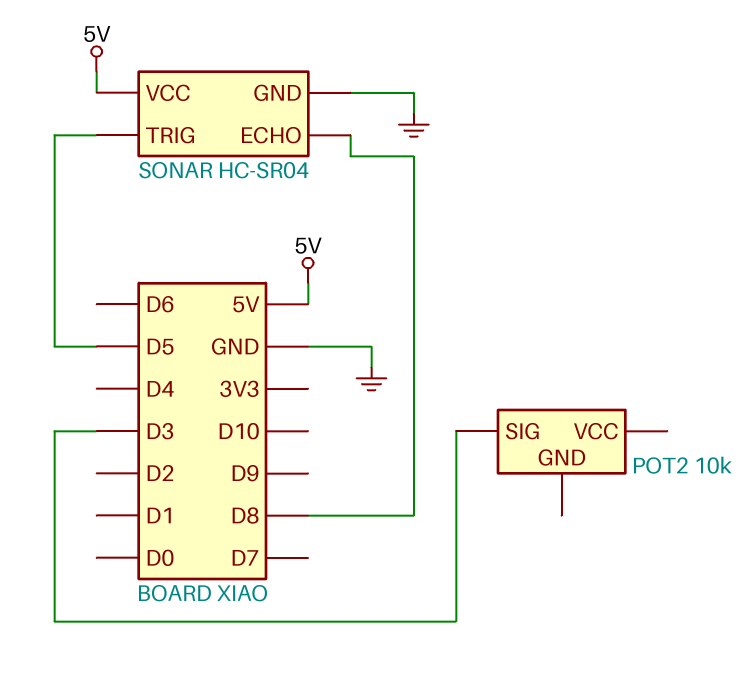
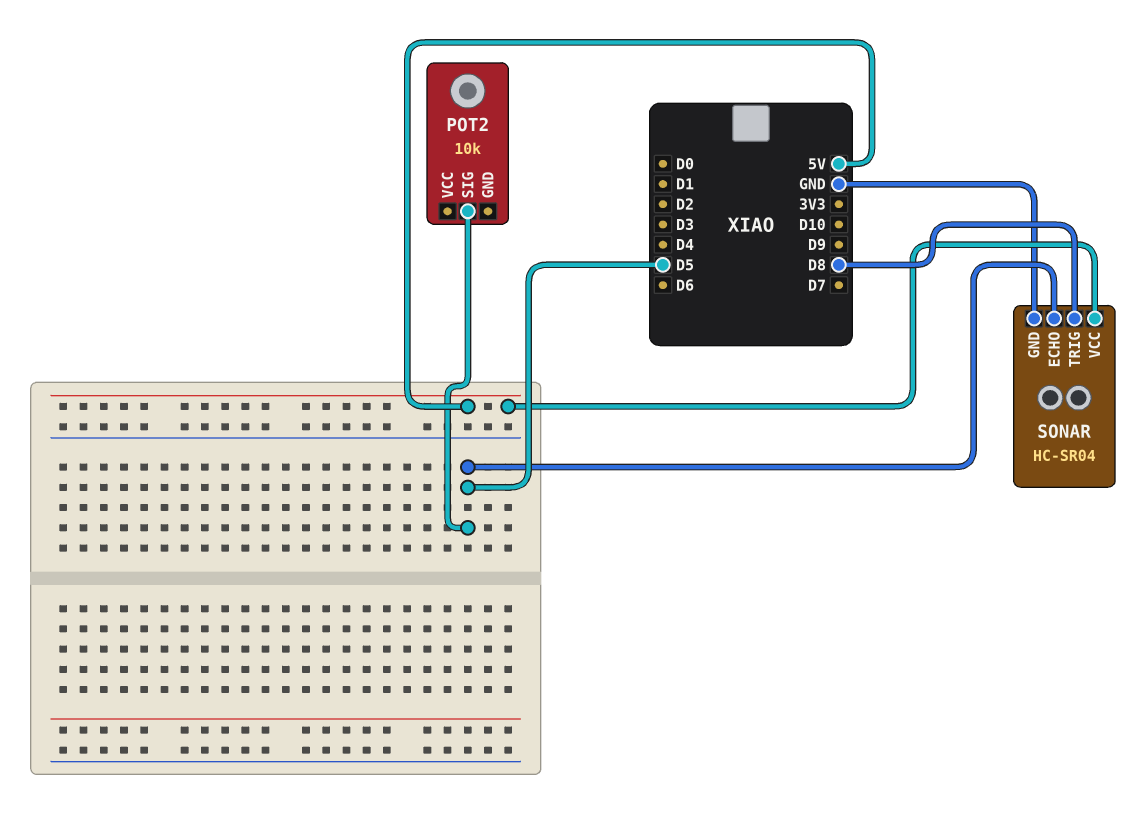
POT2 pin SIG: D3 -> D5
SONAR pin ECHO: D8 -> D5
SONAR pin TRIG: D5 -> D8

